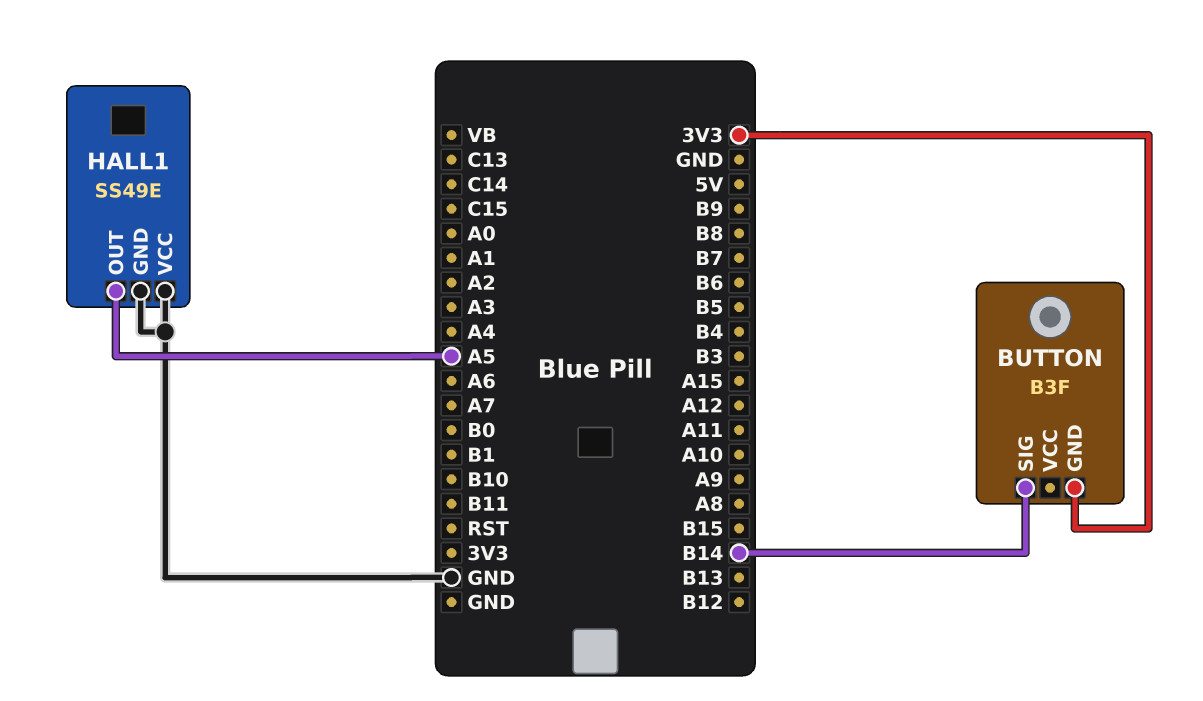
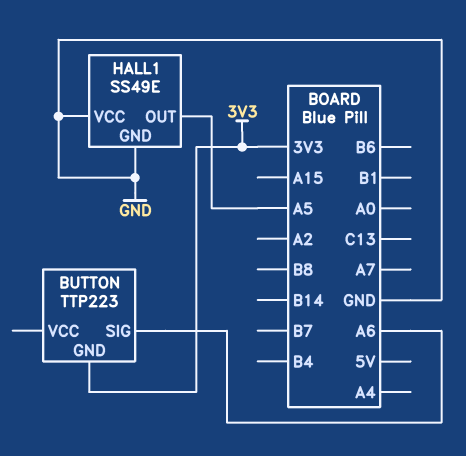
BUTTON: B3F -> TTP223
BUTTON pin SIG: B14 -> A6

